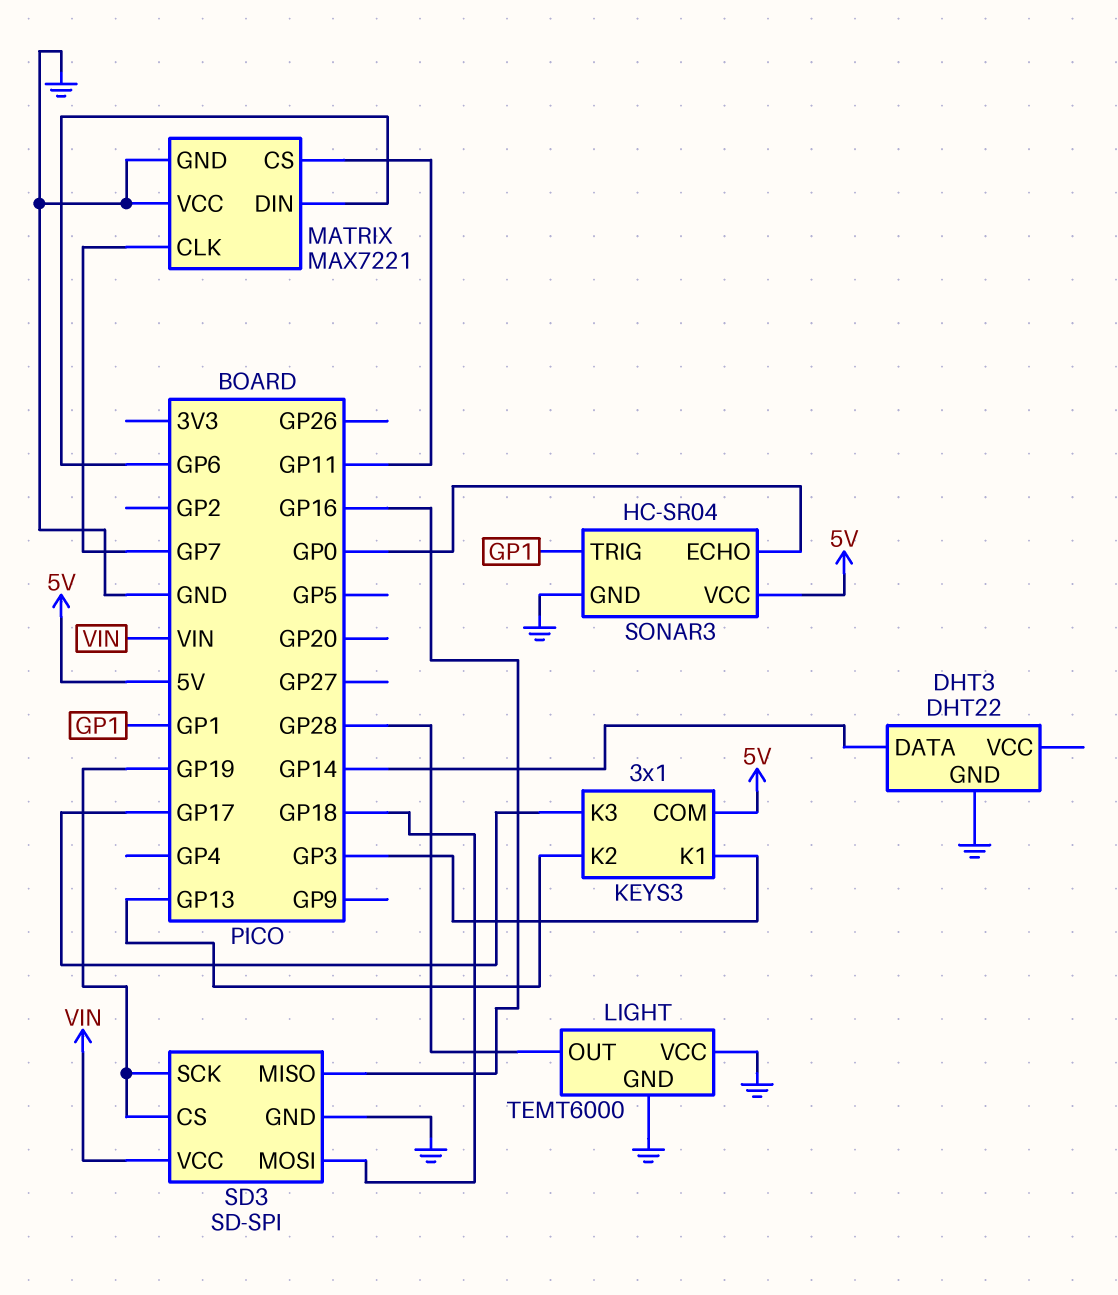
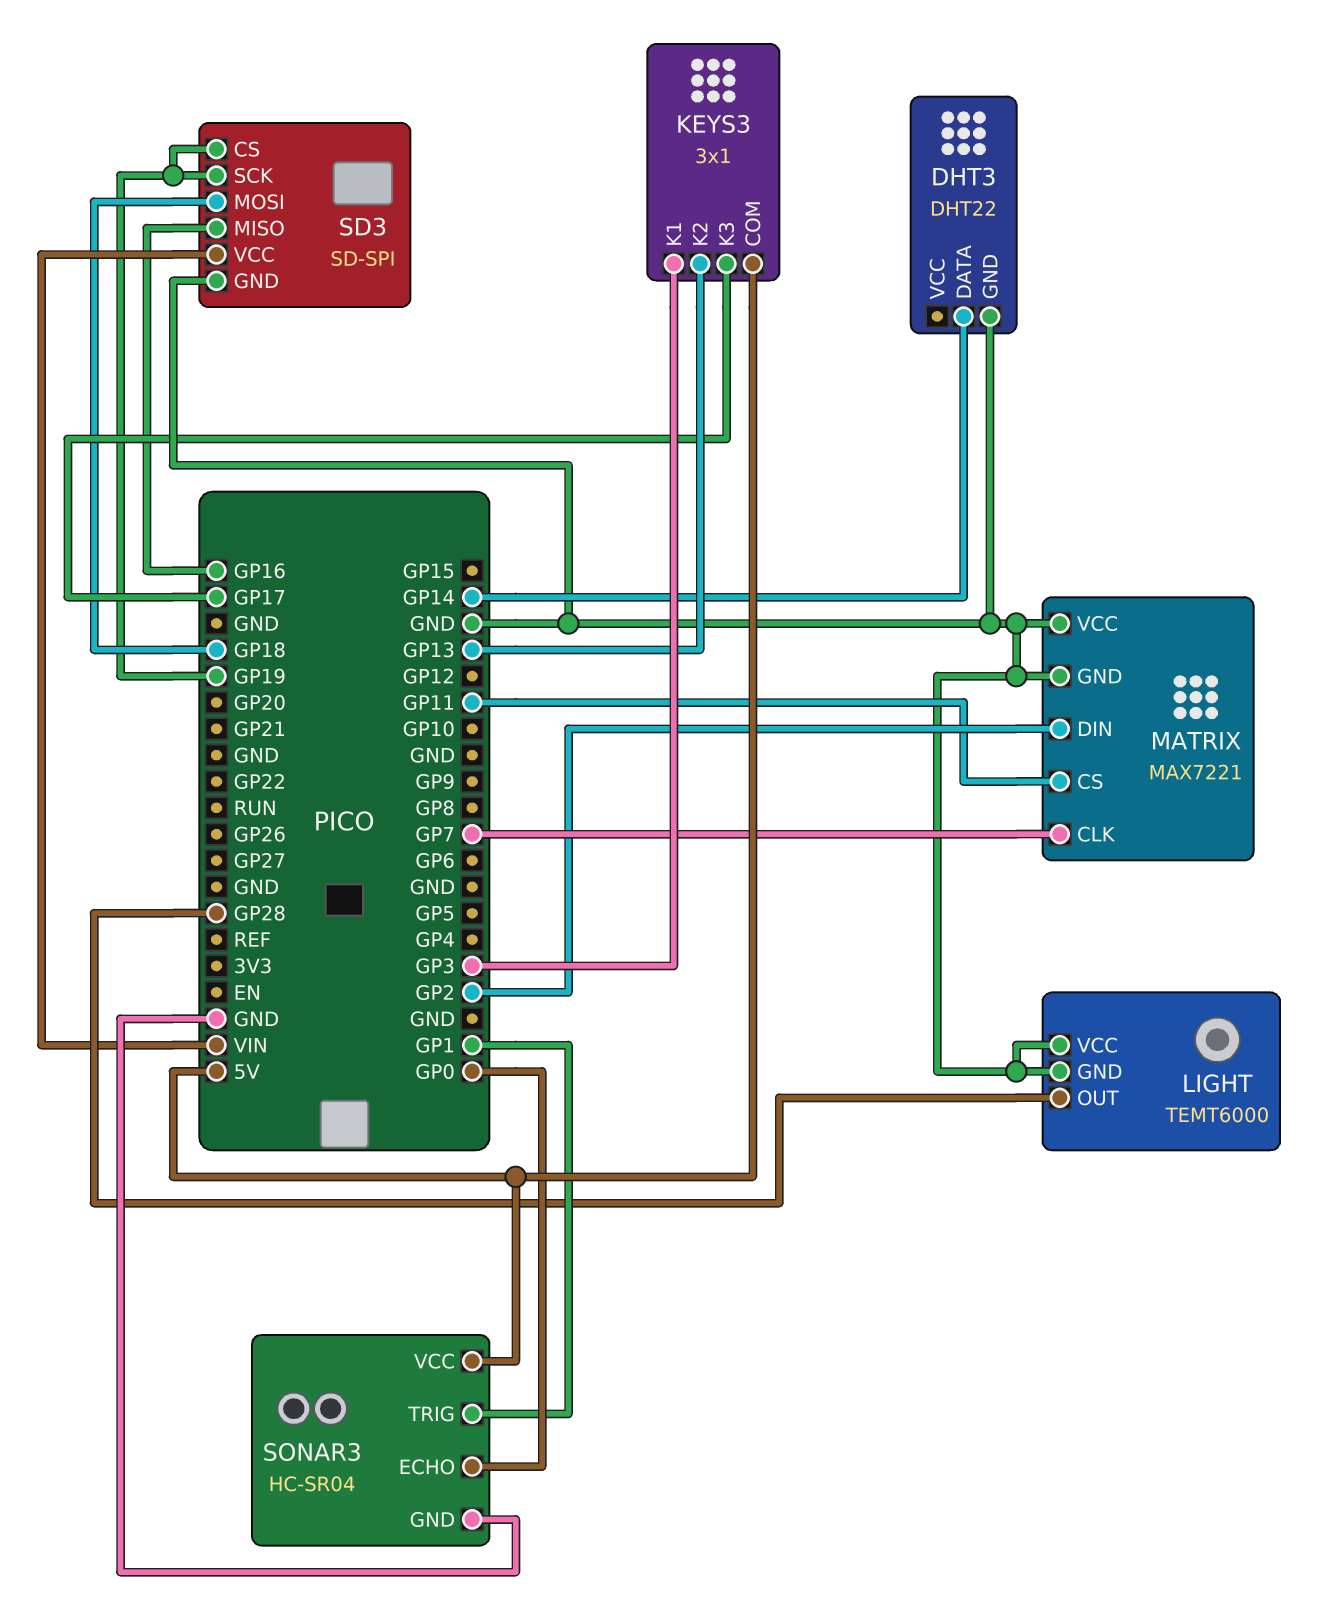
MATRIX pin DIN: GP6 -> GP2

